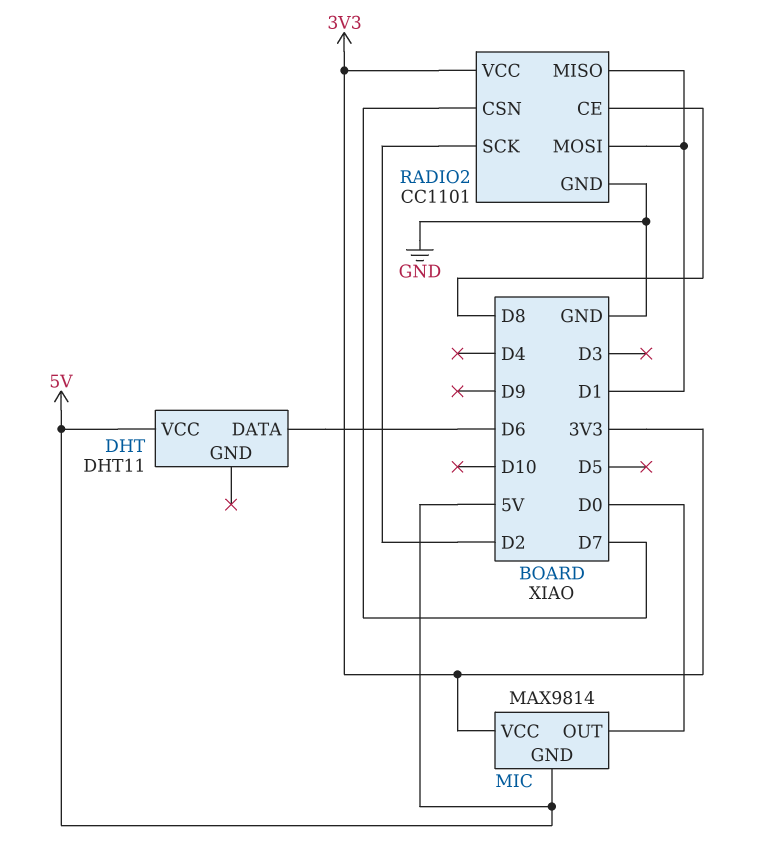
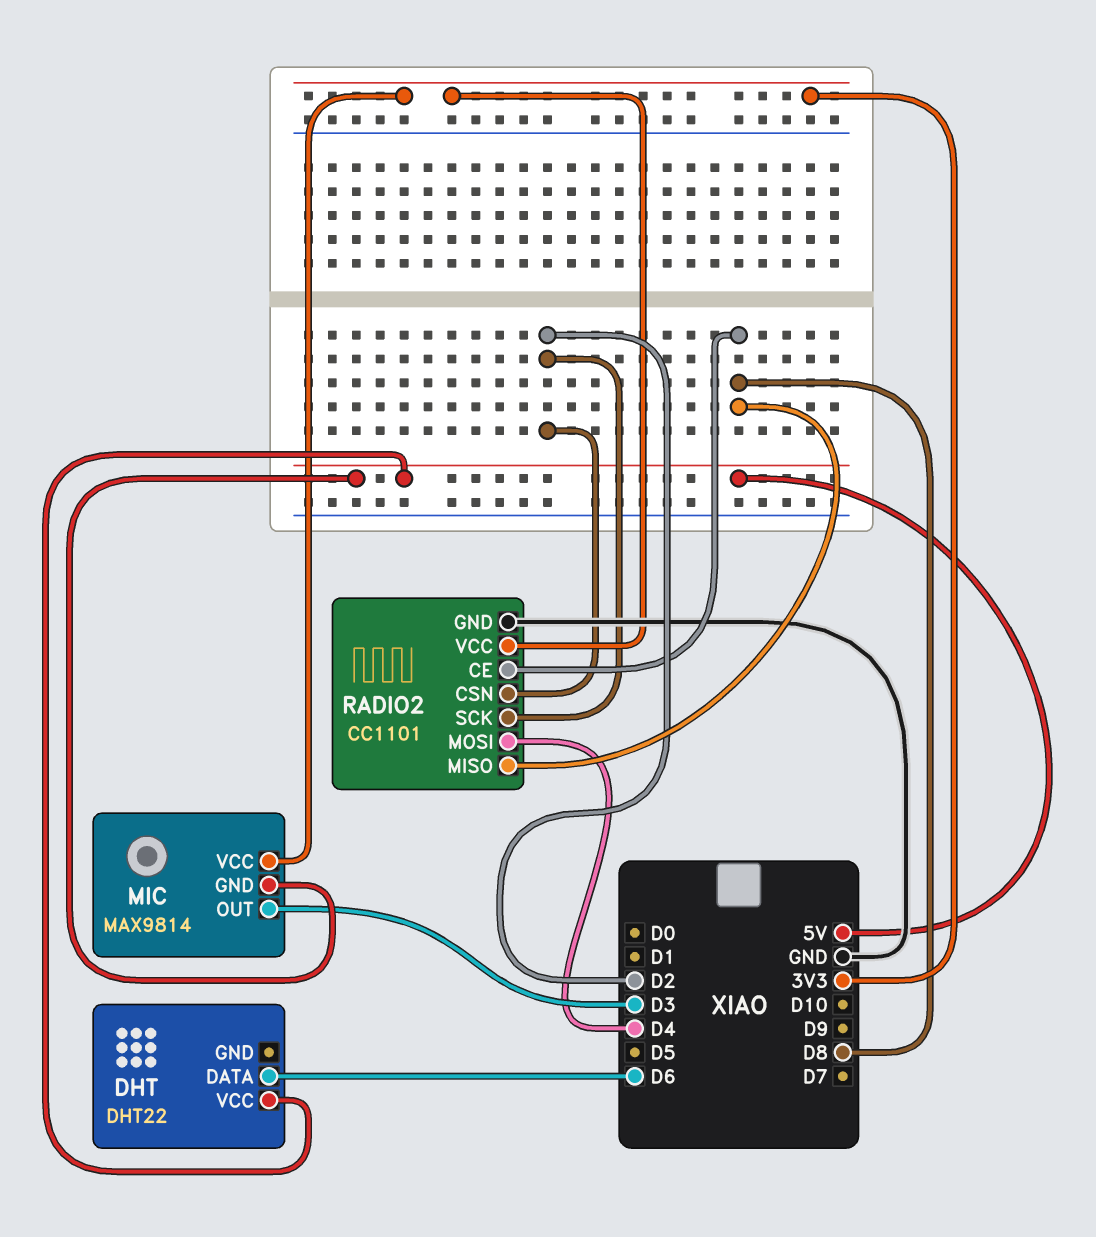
DHT: DHT11 -> DHT22
MIC pin OUT: D0 -> D3
RADIO2 pin CSN: D7 -> D2
RADIO2 pin MISO: D1 -> D8
RADIO2 pin MOSI: D1 -> D4

